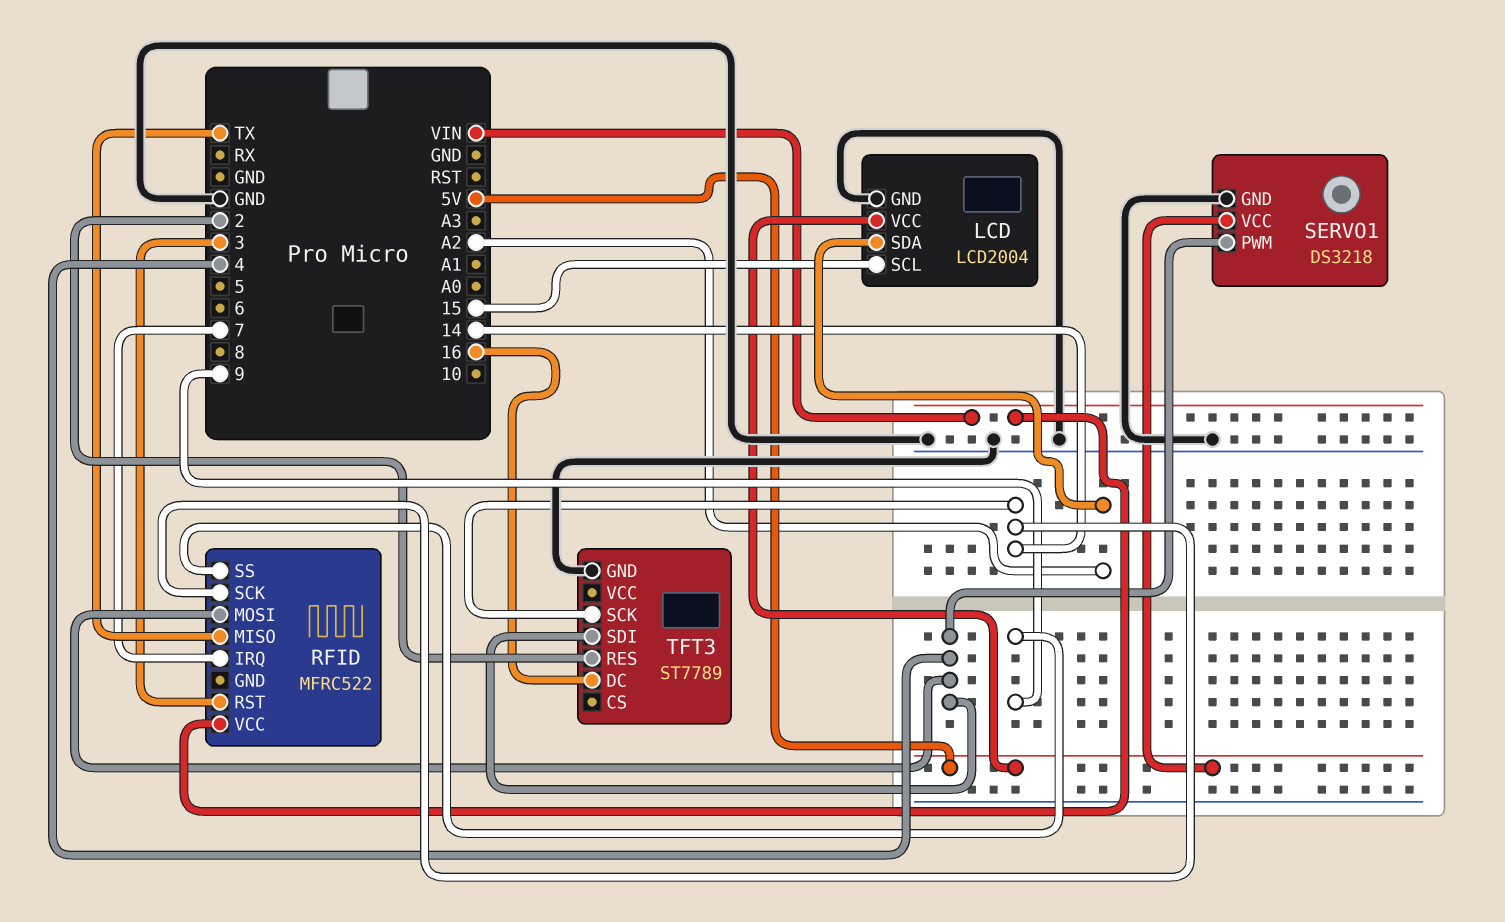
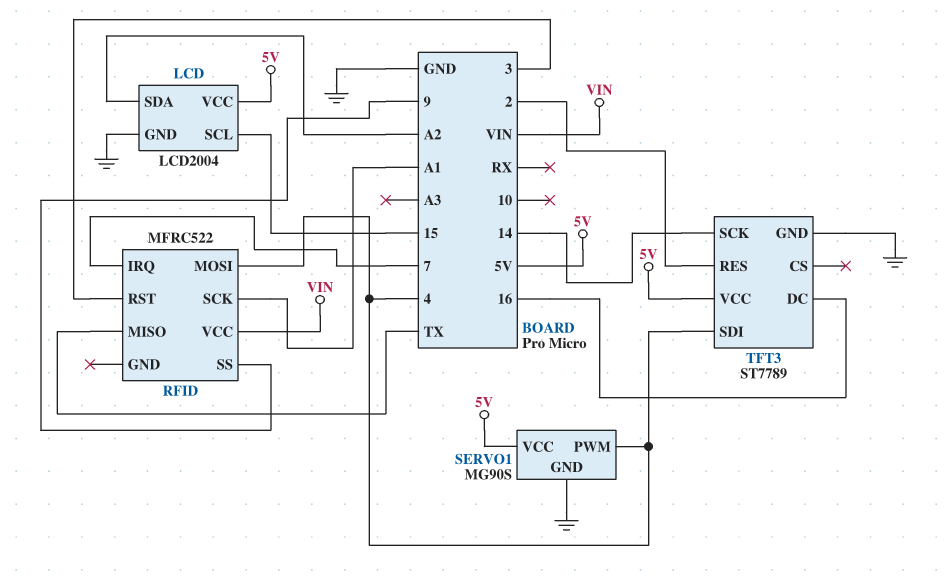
RFID pin SCK: 14 -> A1
SERVO1: DS3218 -> MG90S
TFT3 pin VCC: none -> 5V

